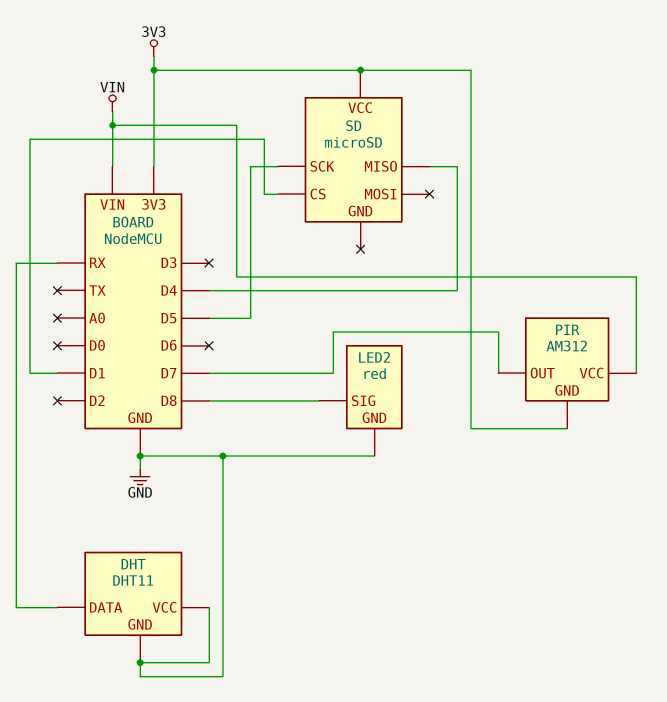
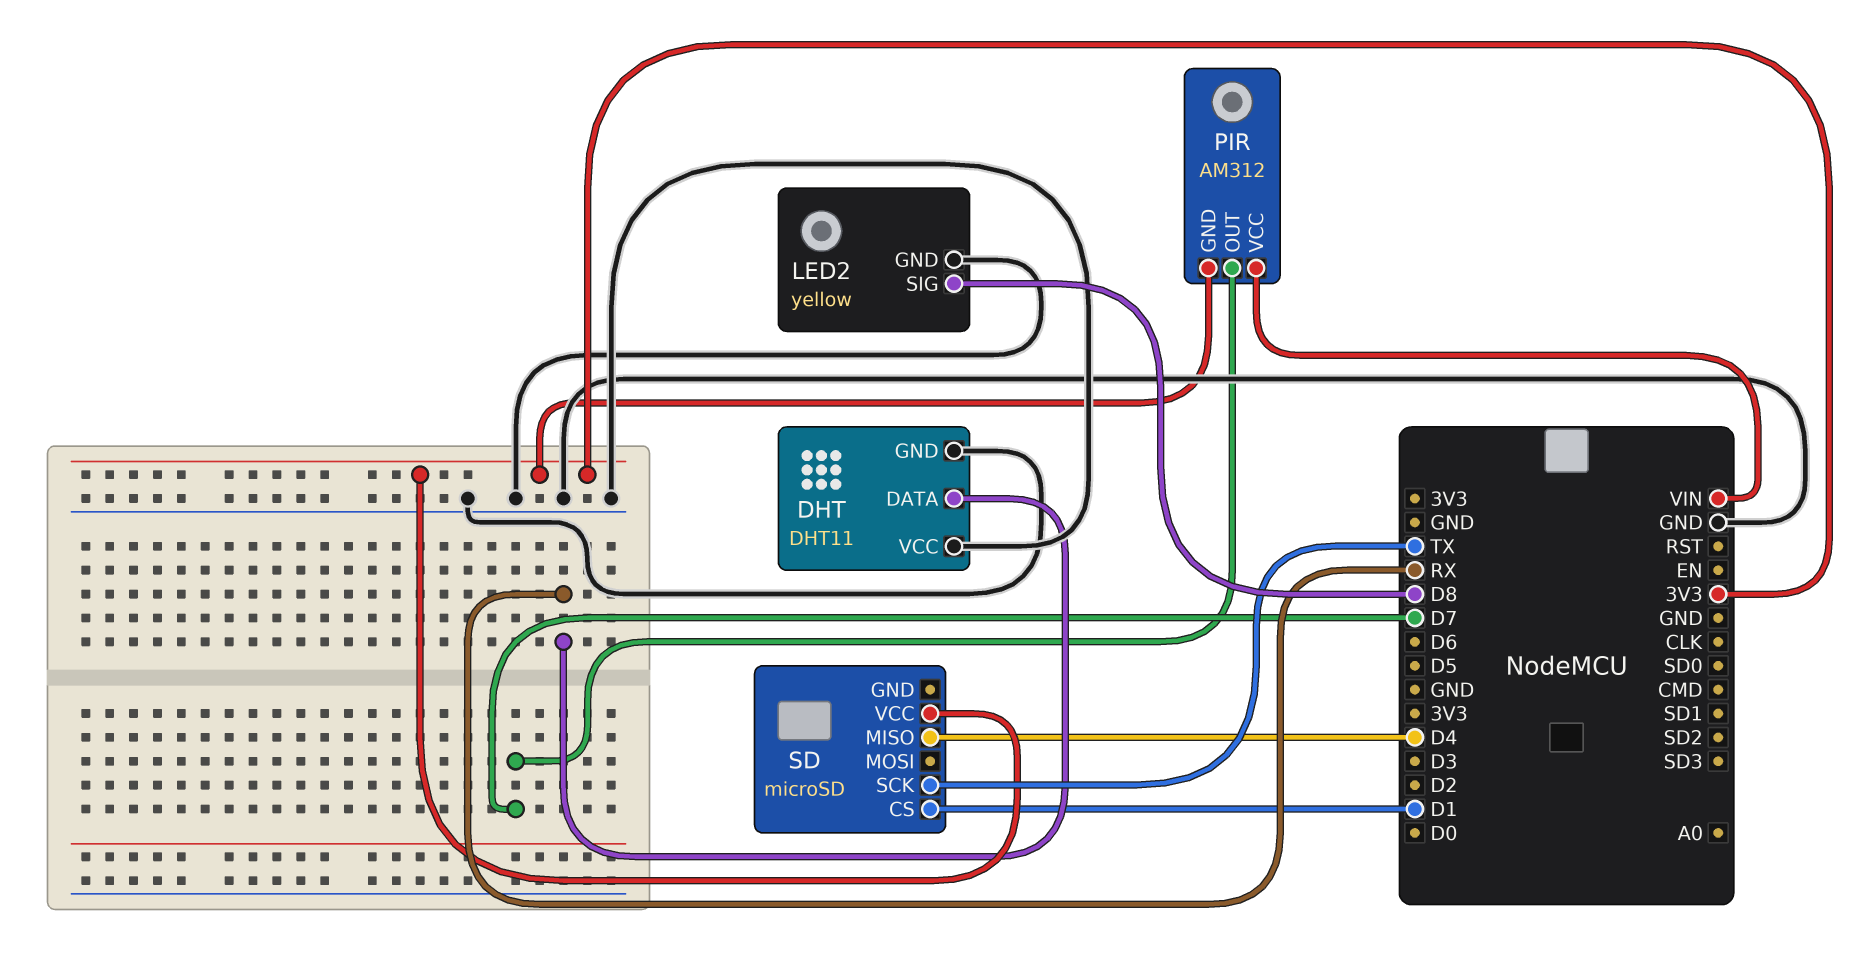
LED2: red -> yellow
SD pin SCK: D5 -> TX

